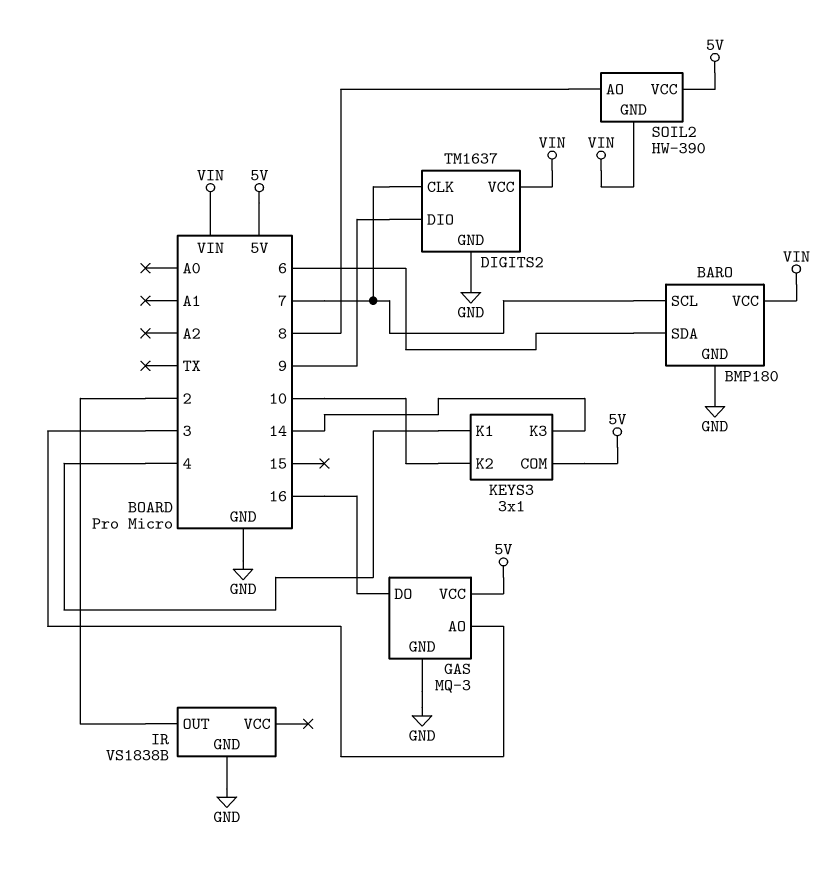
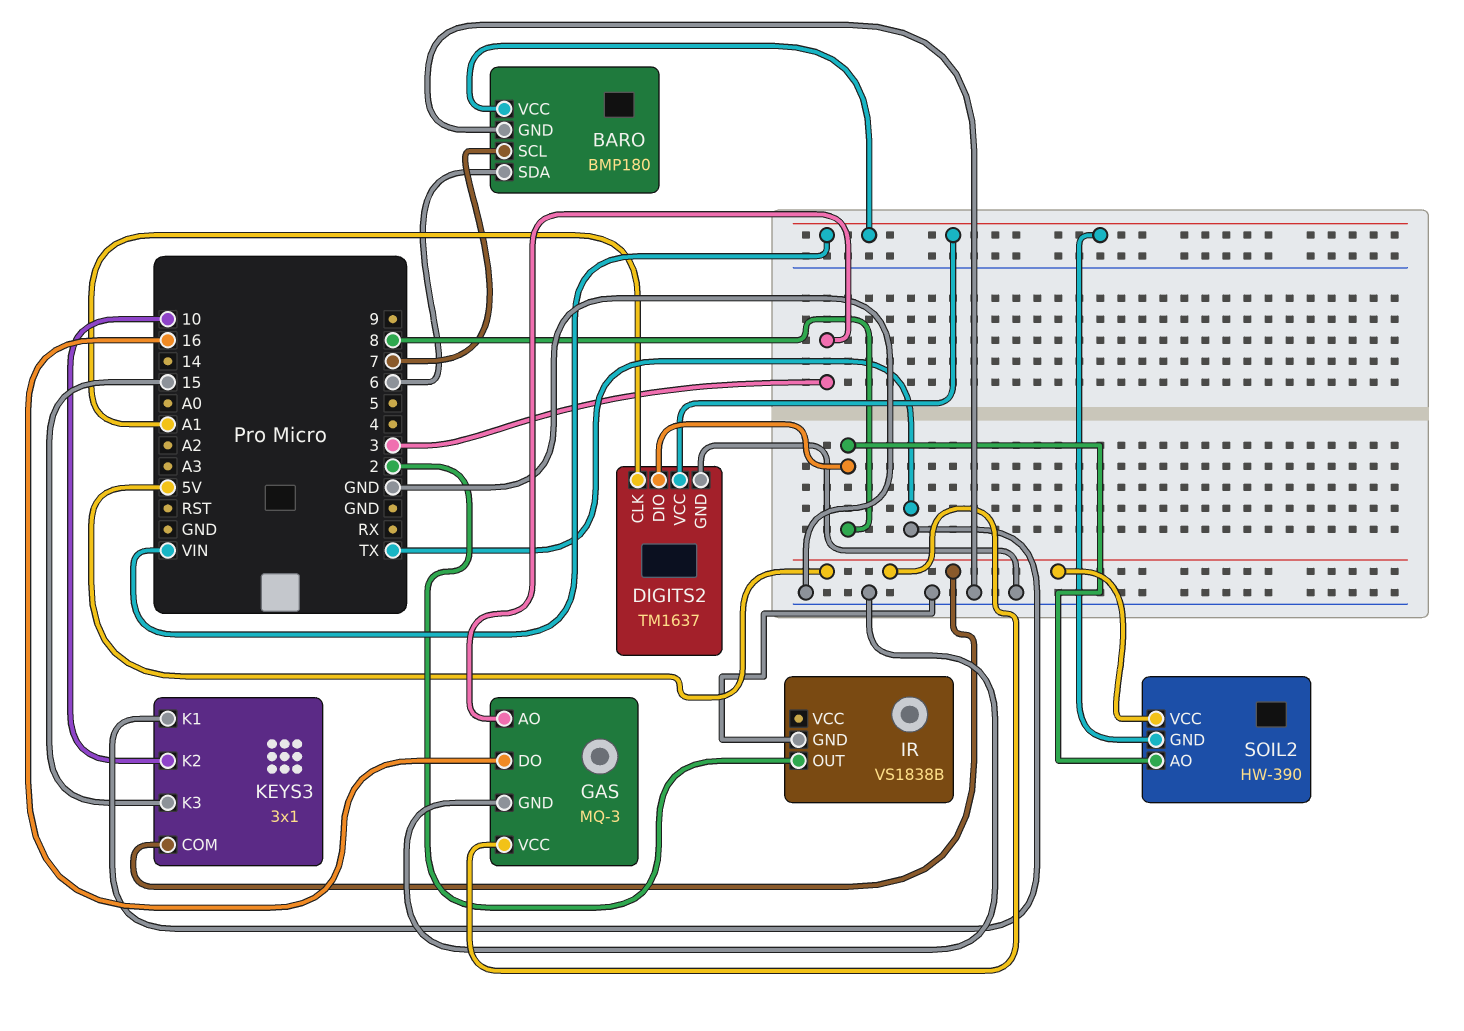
DIGITS2 pin CLK: 7 -> A1
DIGITS2 pin DIO: 9 -> 8
KEYS3 pin K1: 4 -> TX
KEYS3 pin K3: 14 -> 15

